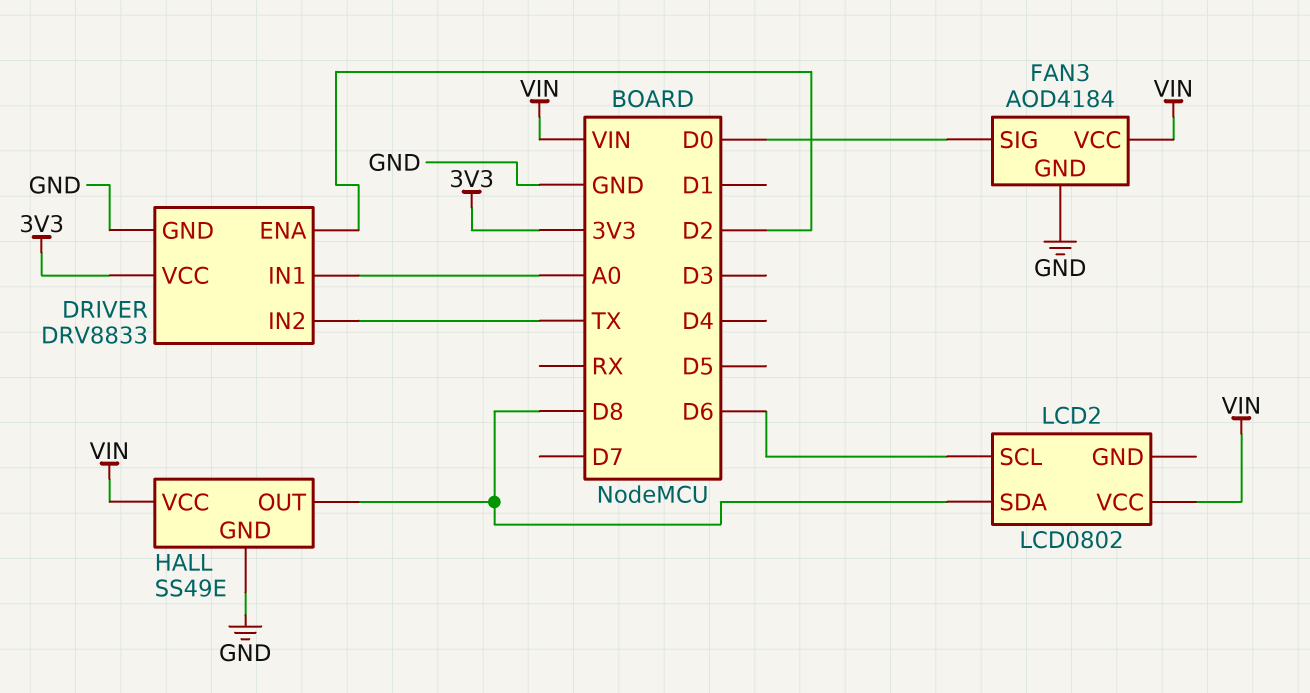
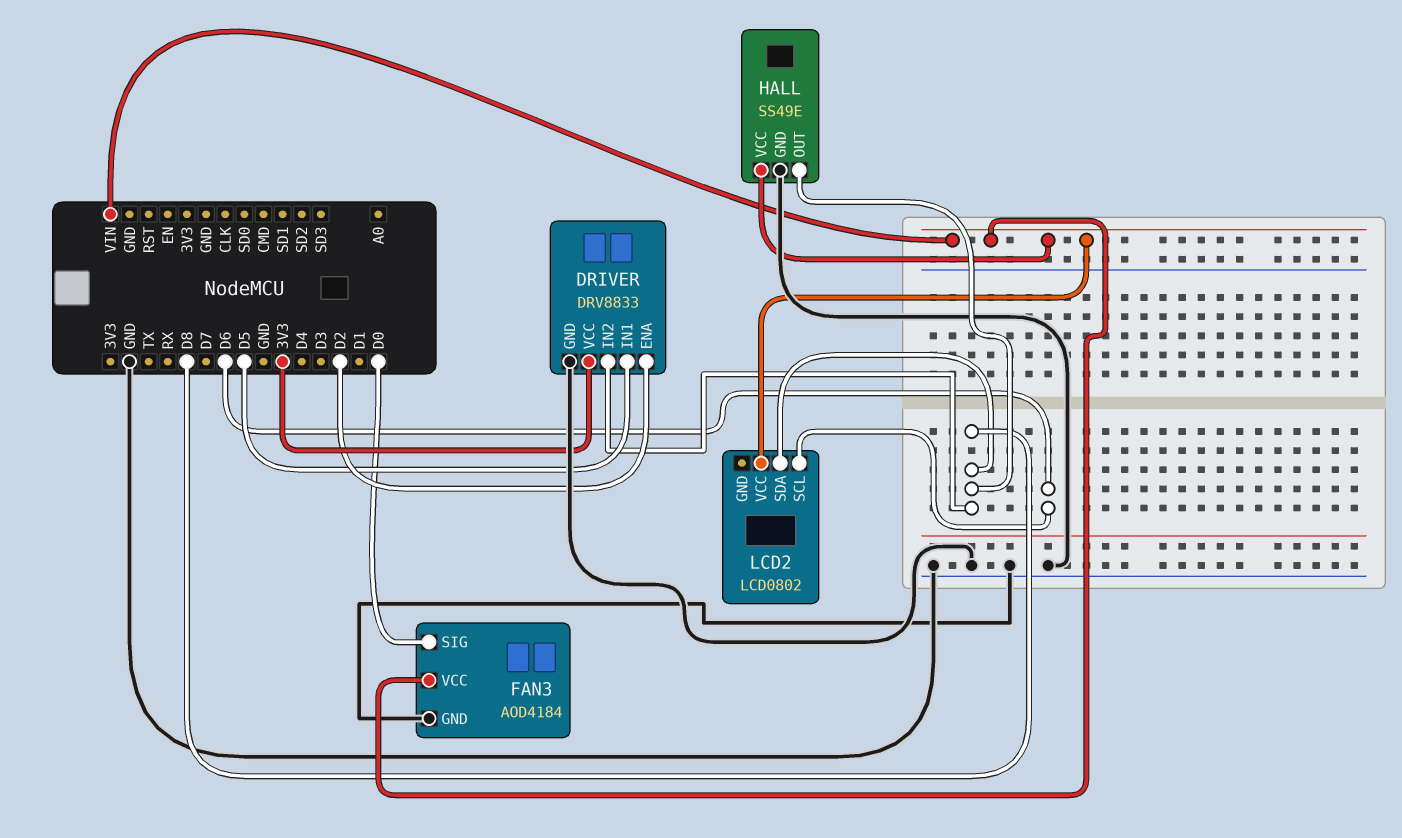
DRIVER pin IN1: A0 -> D5
DRIVER pin IN2: TX -> D8

